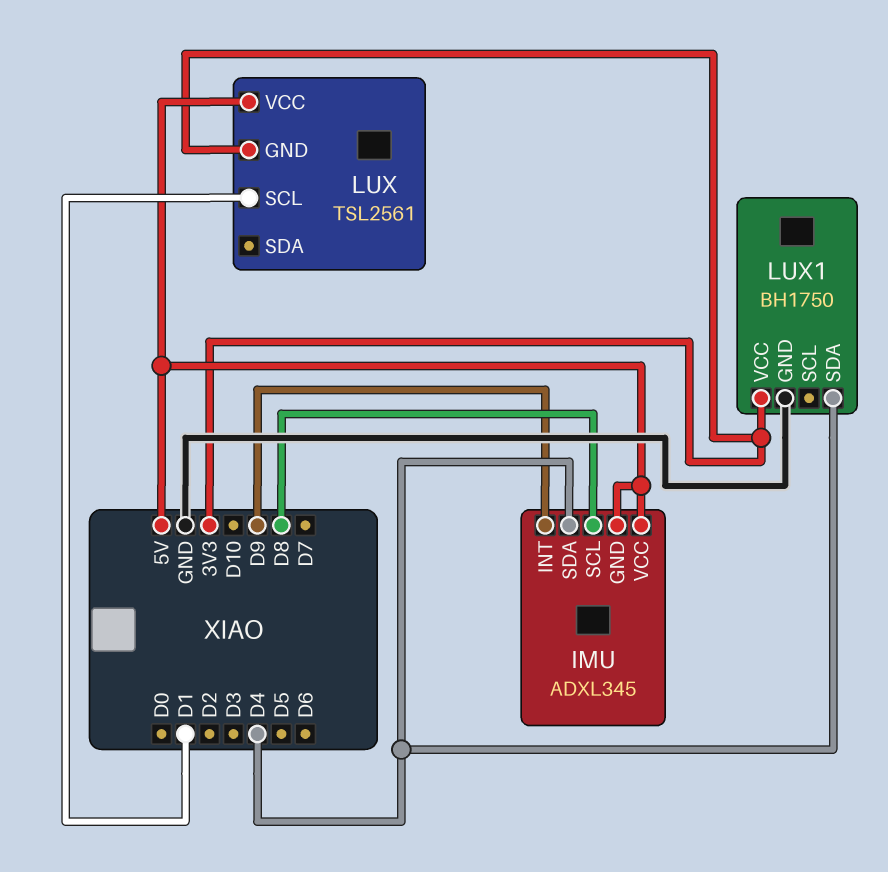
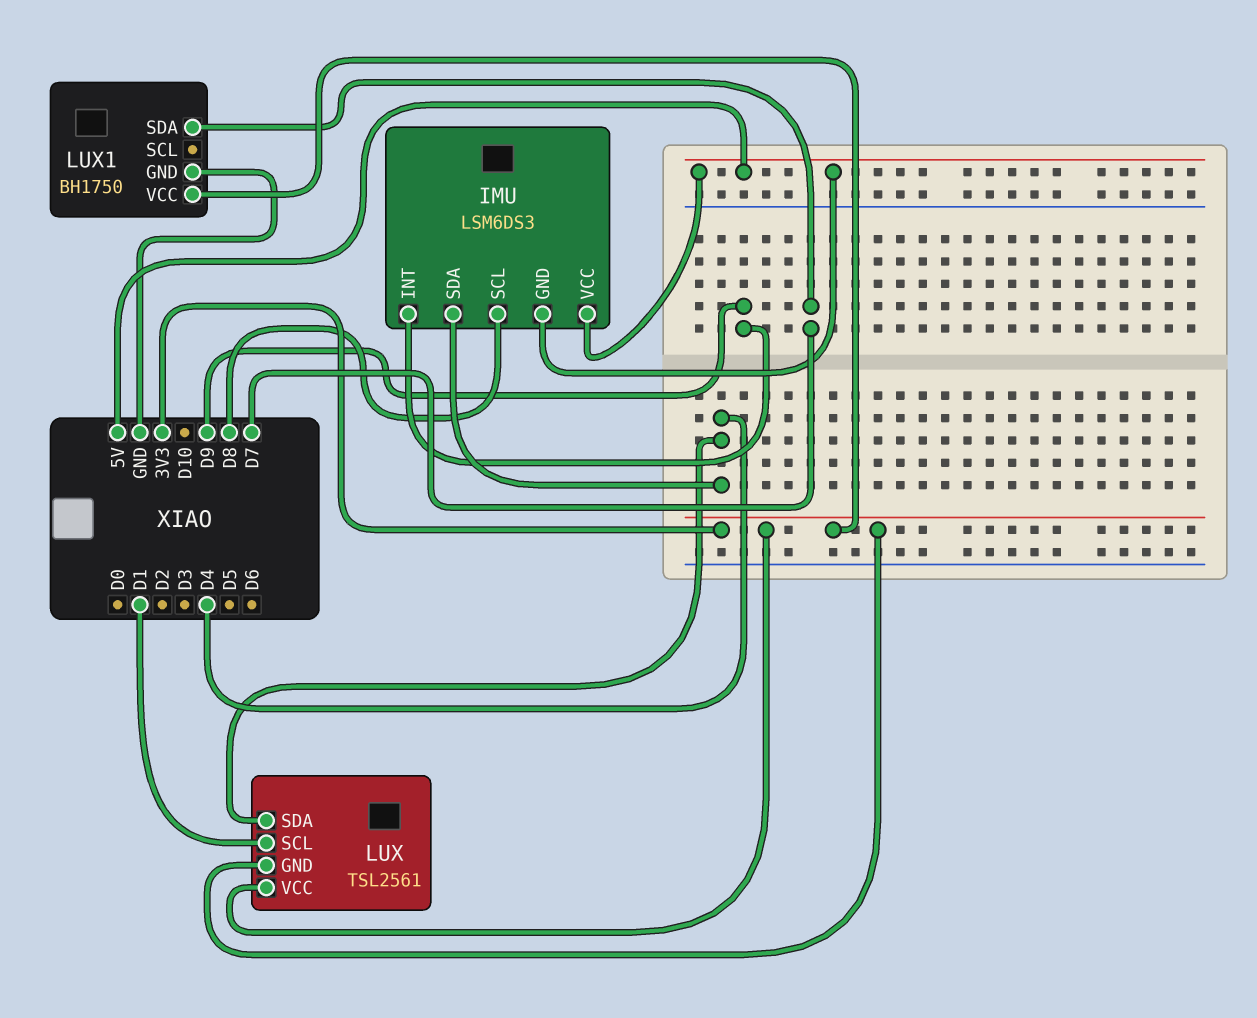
IMU: ADXL345 -> LSM6DS3
LUX pin SDA: none -> D4
LUX pin VCC: 5V -> 3V3
LUX1 pin SDA: D4 -> D7

